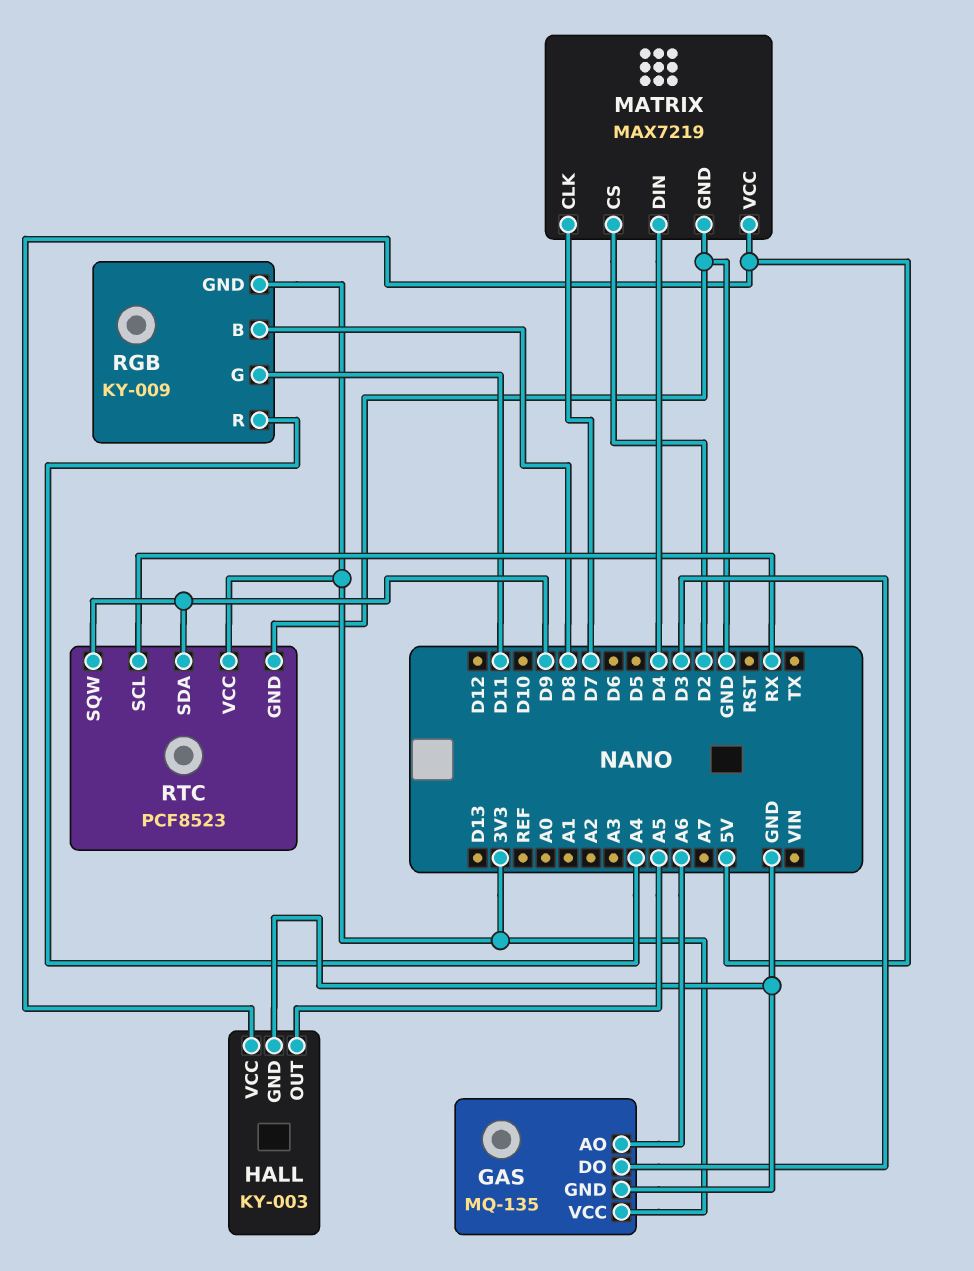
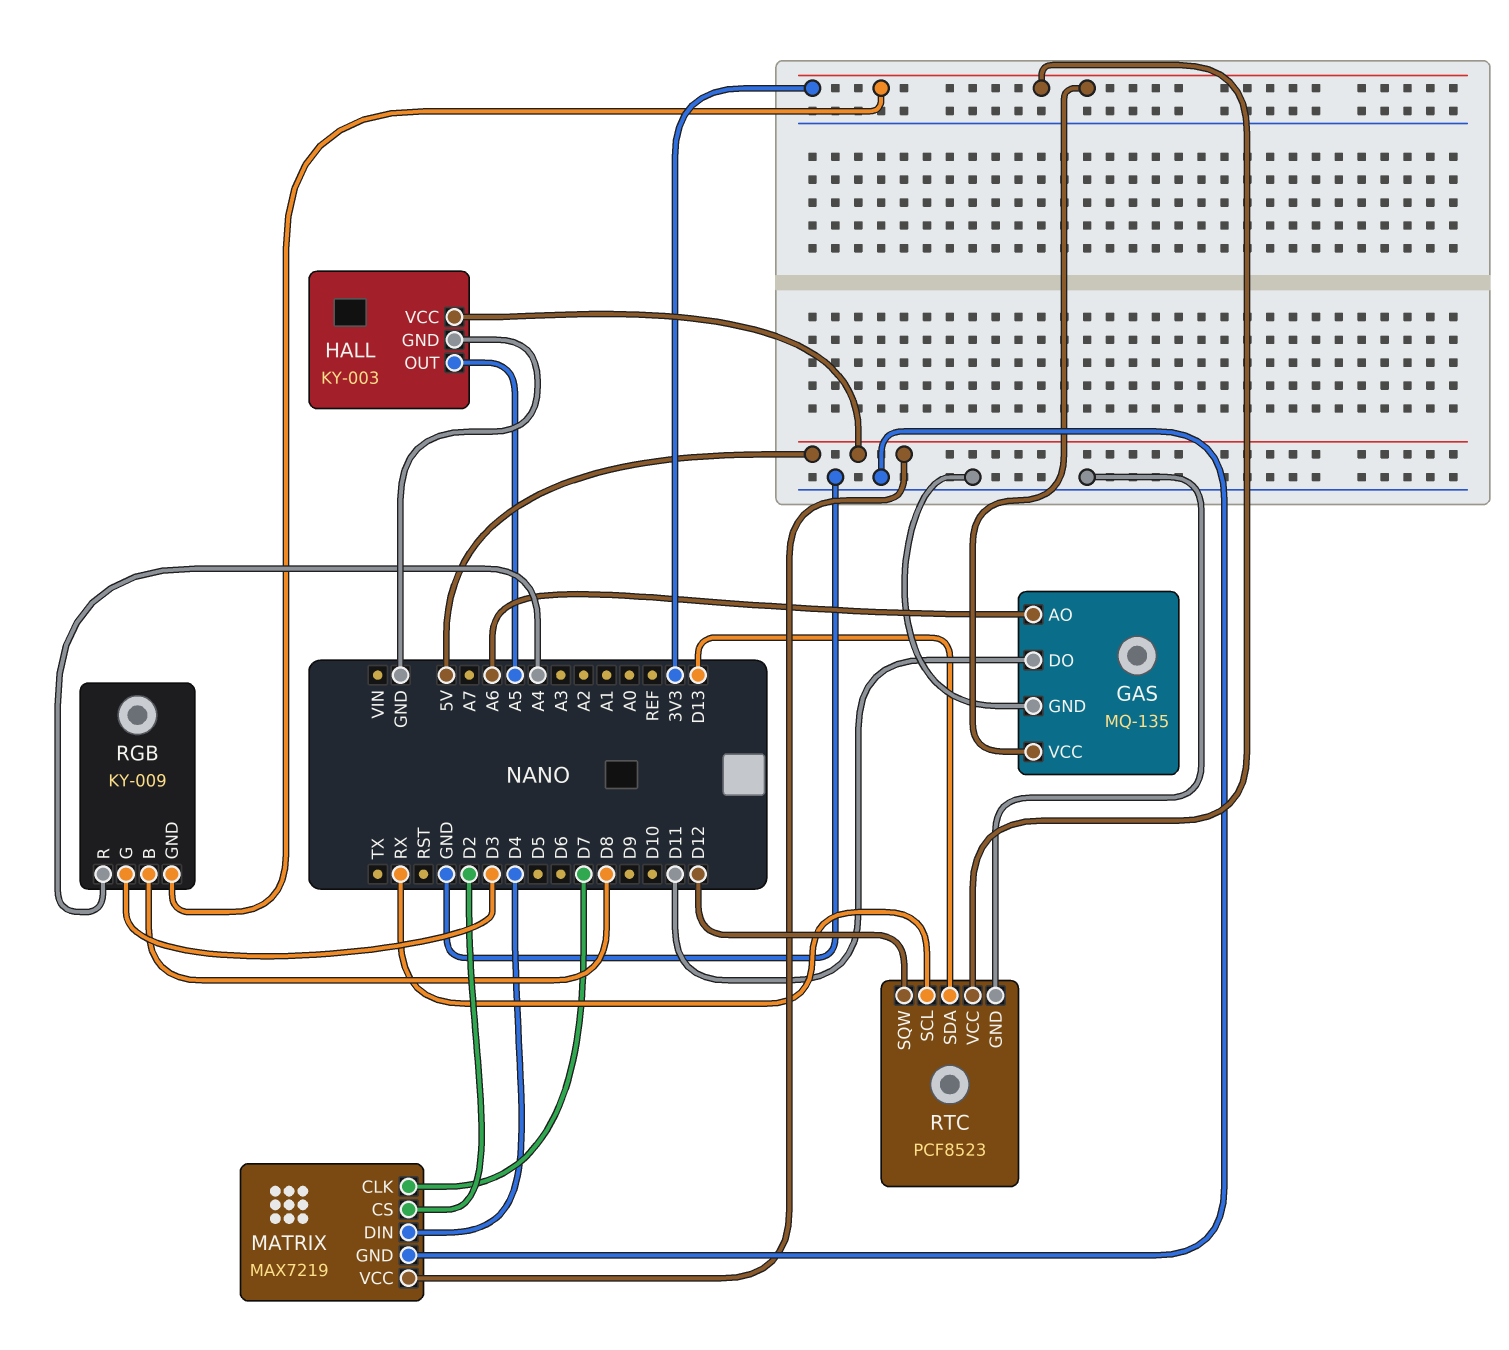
GAS pin DO: D3 -> D11
RGB pin G: D11 -> D3
RTC pin SDA: D9 -> D13
RTC pin SQW: D9 -> D12

